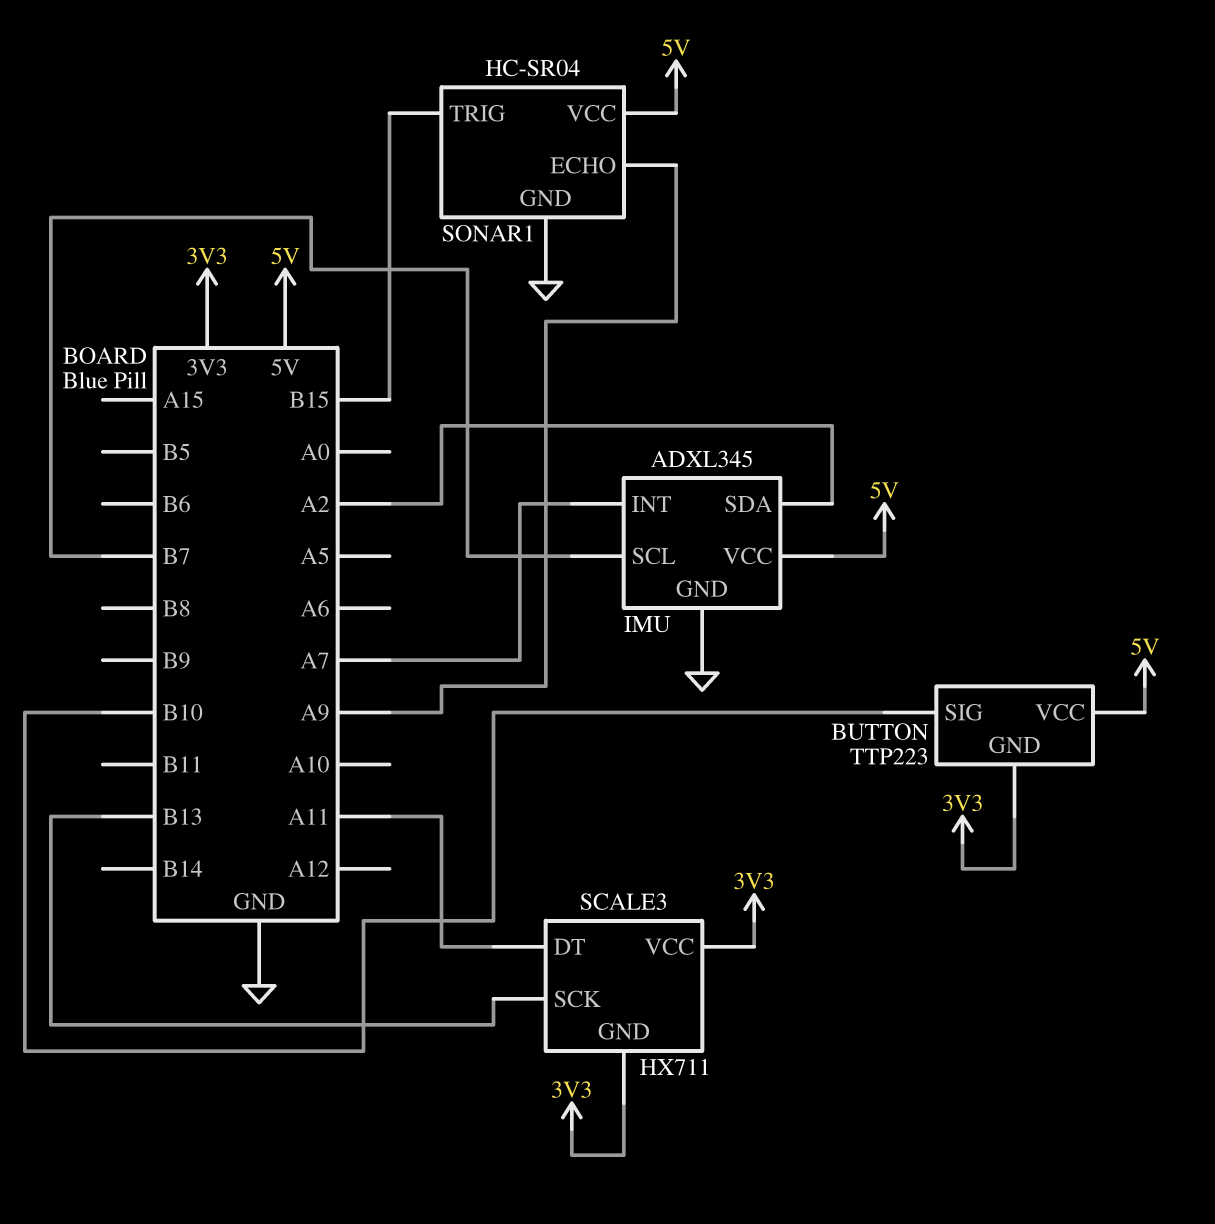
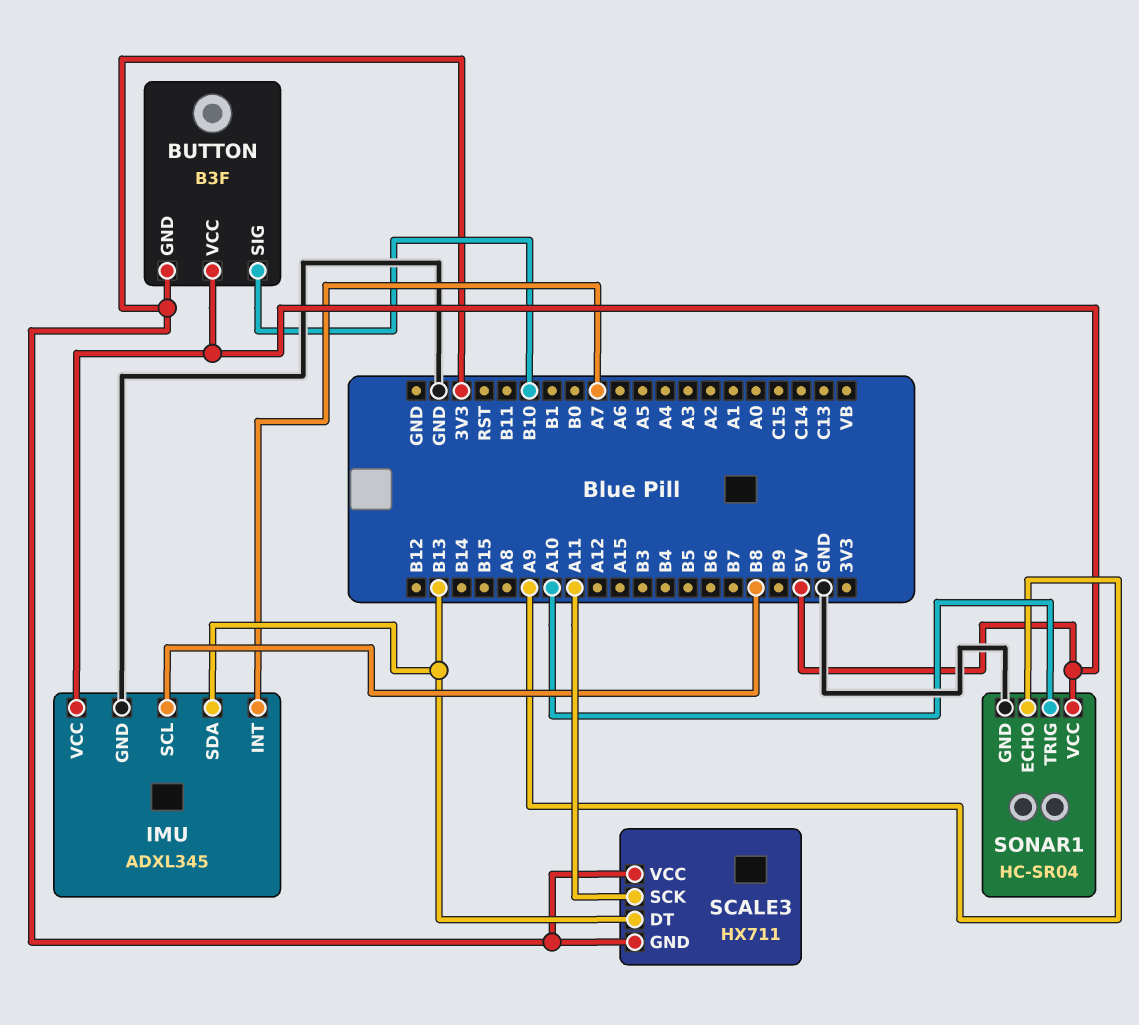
BUTTON: TTP223 -> B3F
IMU pin SCL: B7 -> B8
IMU pin SDA: A2 -> B13
SCALE3 pin DT: A11 -> B13
SCALE3 pin SCK: B13 -> A11
SONAR1 pin TRIG: B15 -> A10

